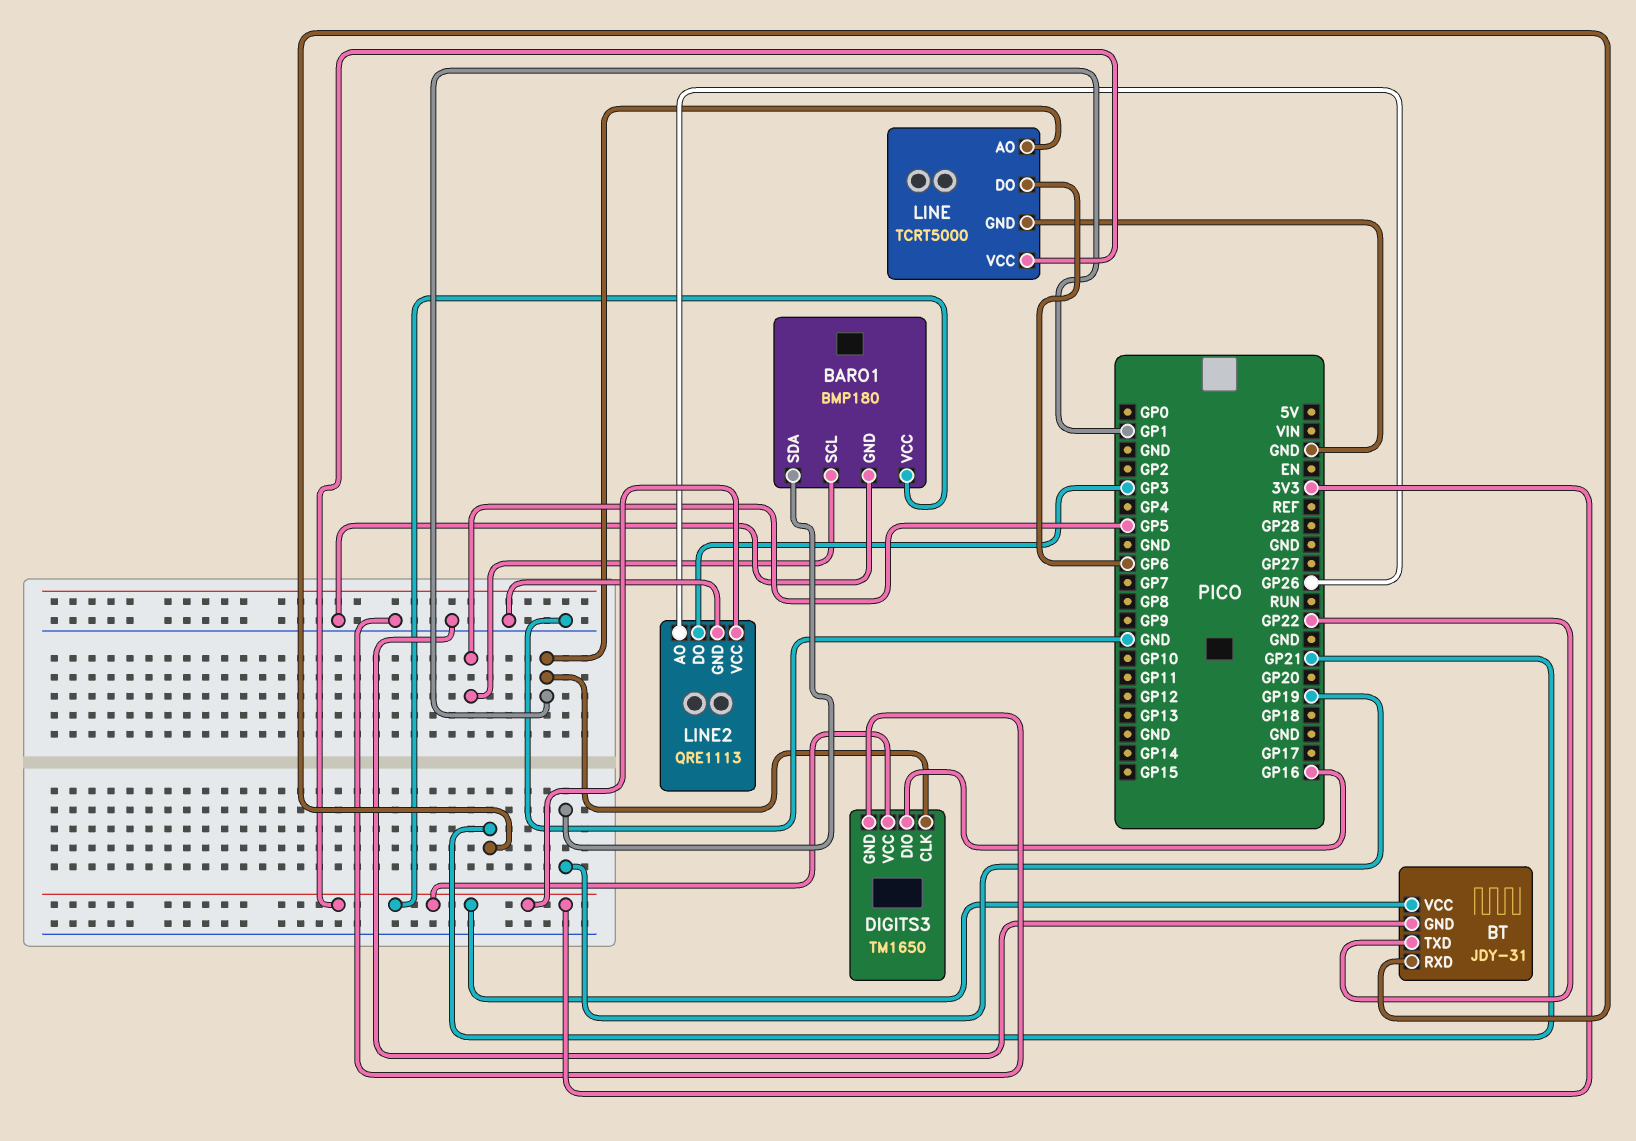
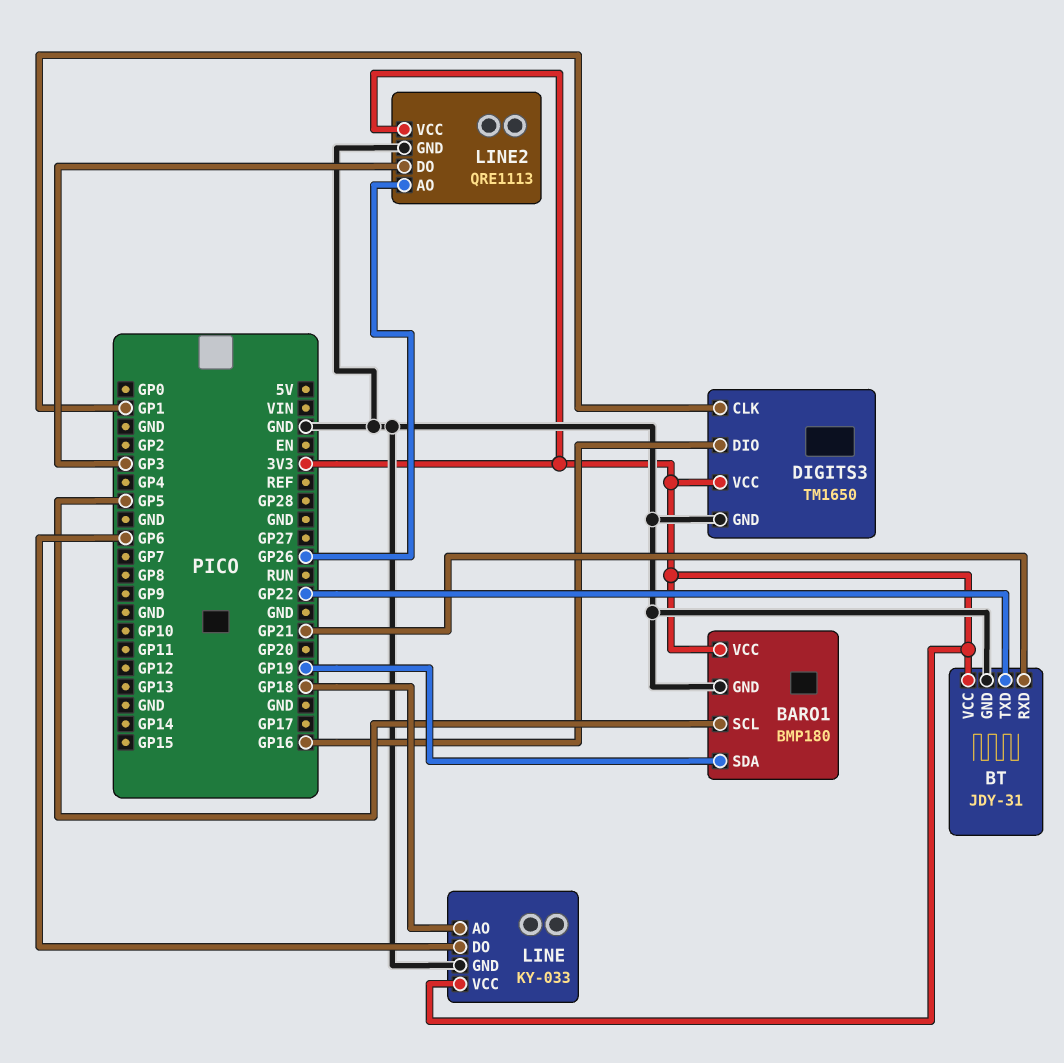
LINE: TCRT5000 -> KY-033
LINE pin AO: GP1 -> GP18

